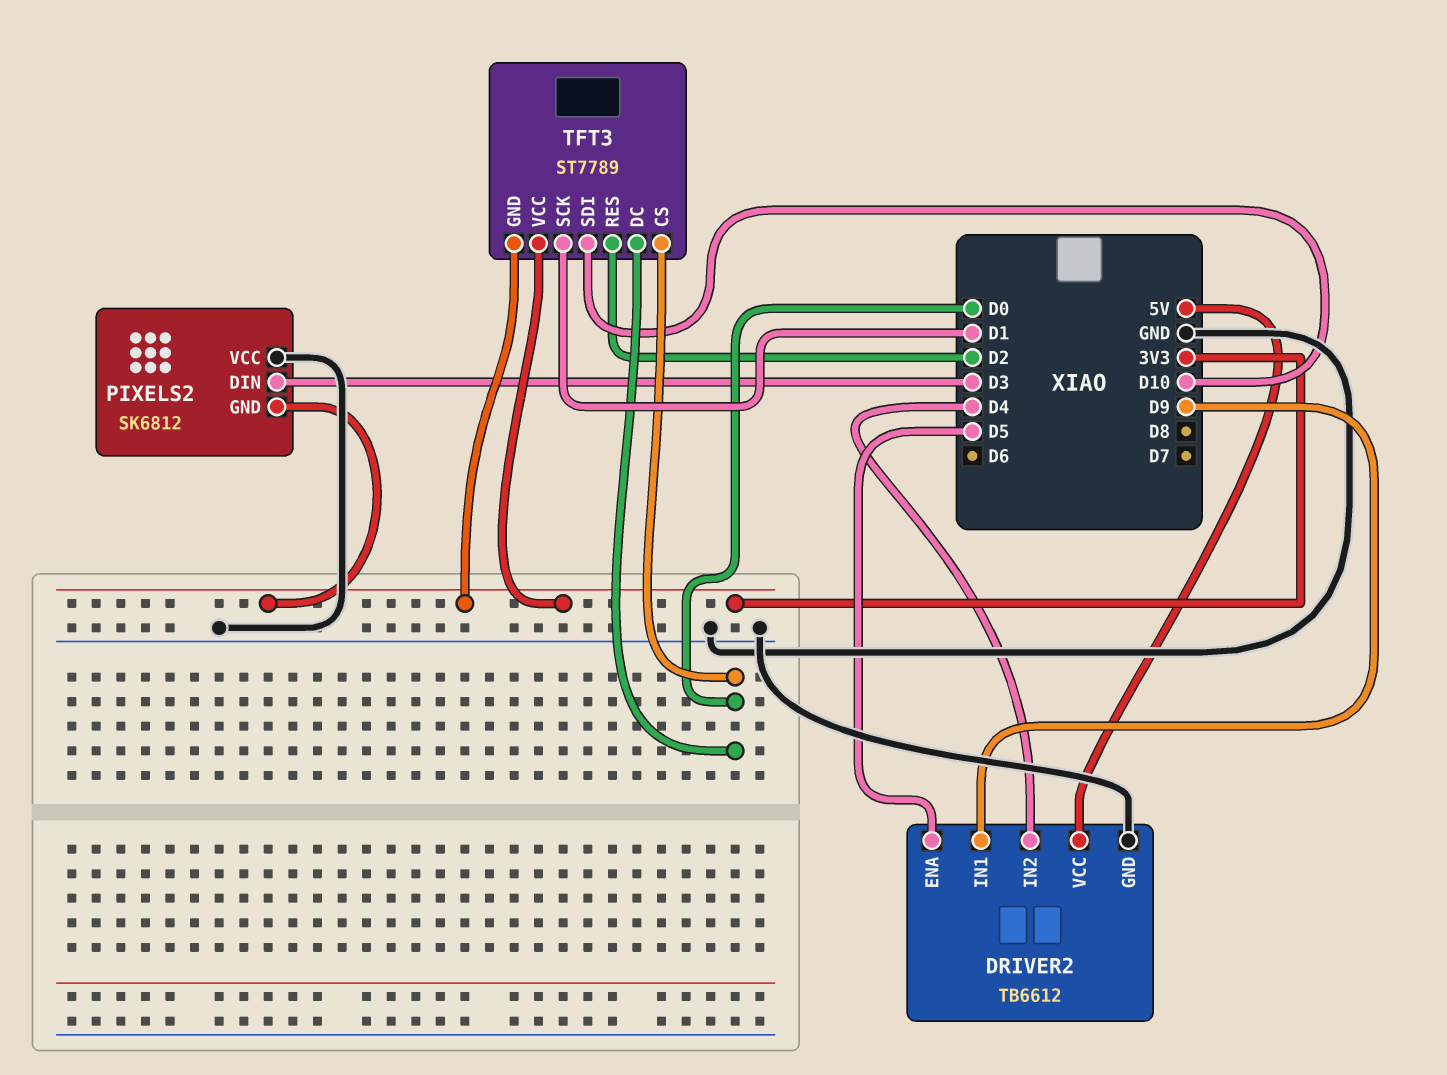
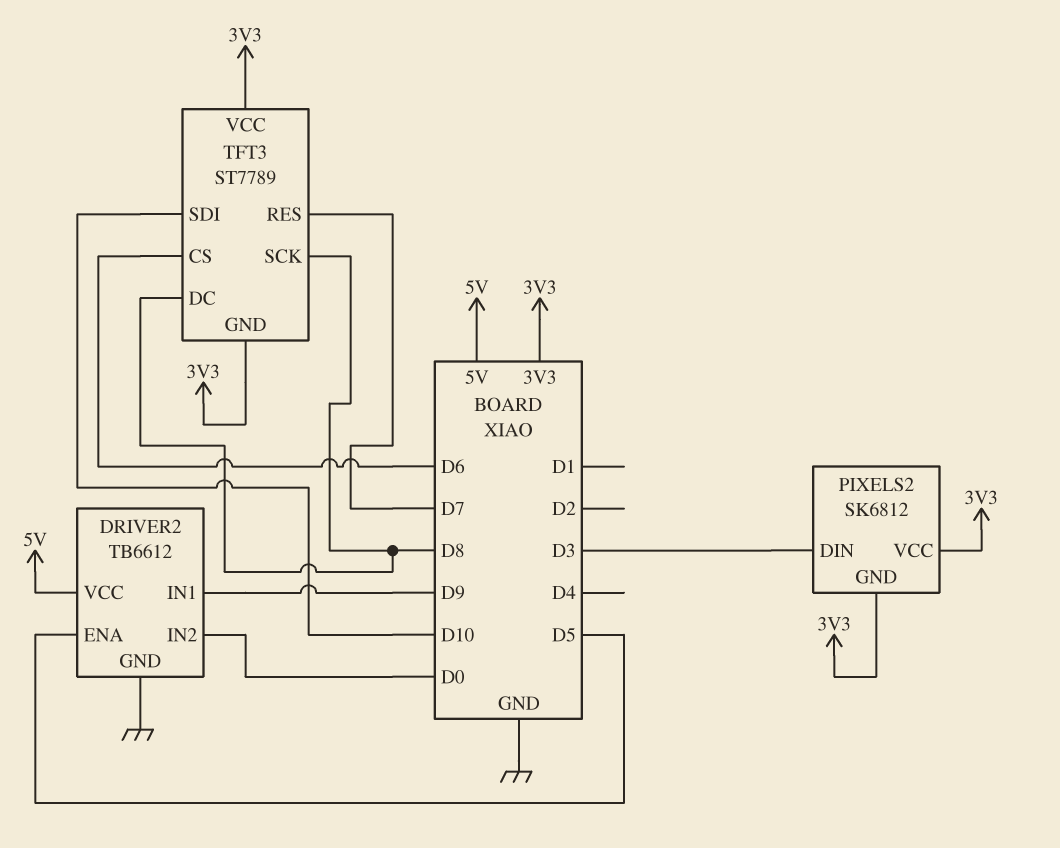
DRIVER2 pin IN2: D4 -> D0
PIXELS2 pin VCC: GND -> 3V3
TFT3 pin CS: D0 -> D6
TFT3 pin DC: D0 -> D8
TFT3 pin RES: D2 -> D7
TFT3 pin SCK: D1 -> D8

